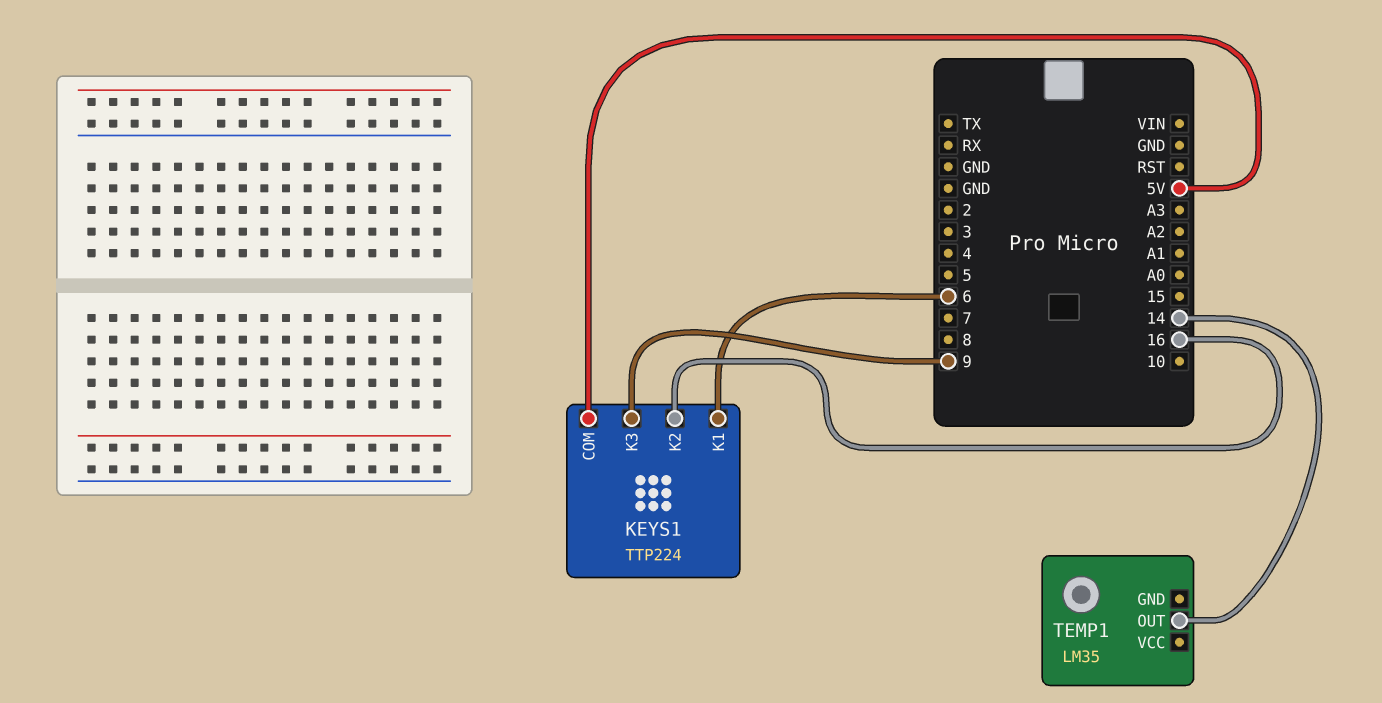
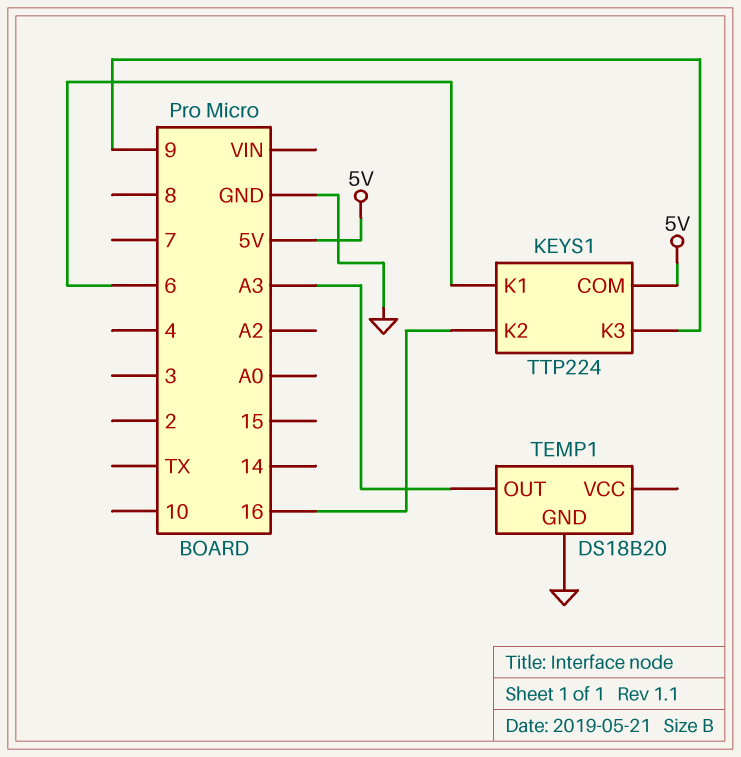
TEMP1: LM35 -> DS18B20
TEMP1 pin GND: none -> GND
TEMP1 pin OUT: 14 -> A3

